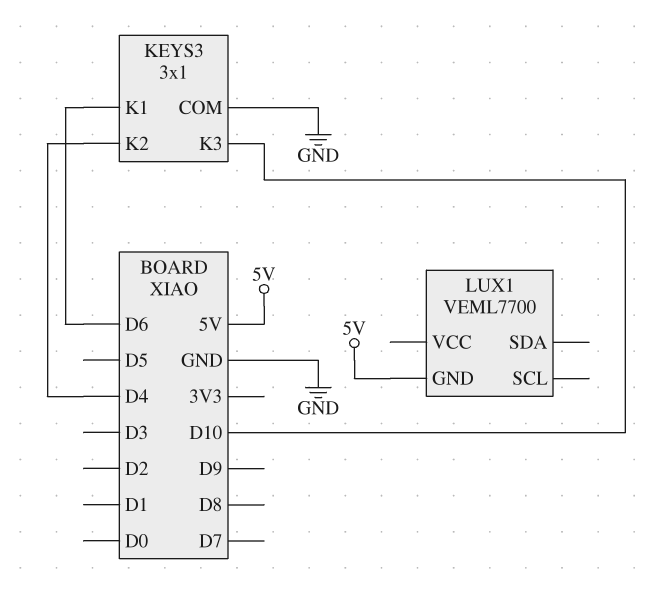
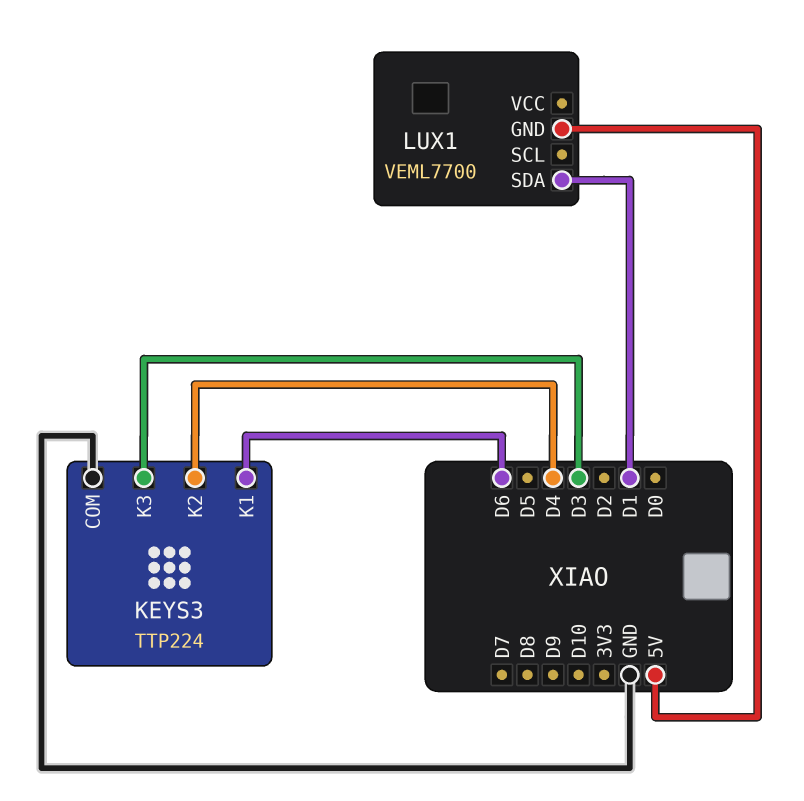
KEYS3: 3x1 -> TTP224
KEYS3 pin K3: D10 -> D3
LUX1 pin SDA: none -> D1

